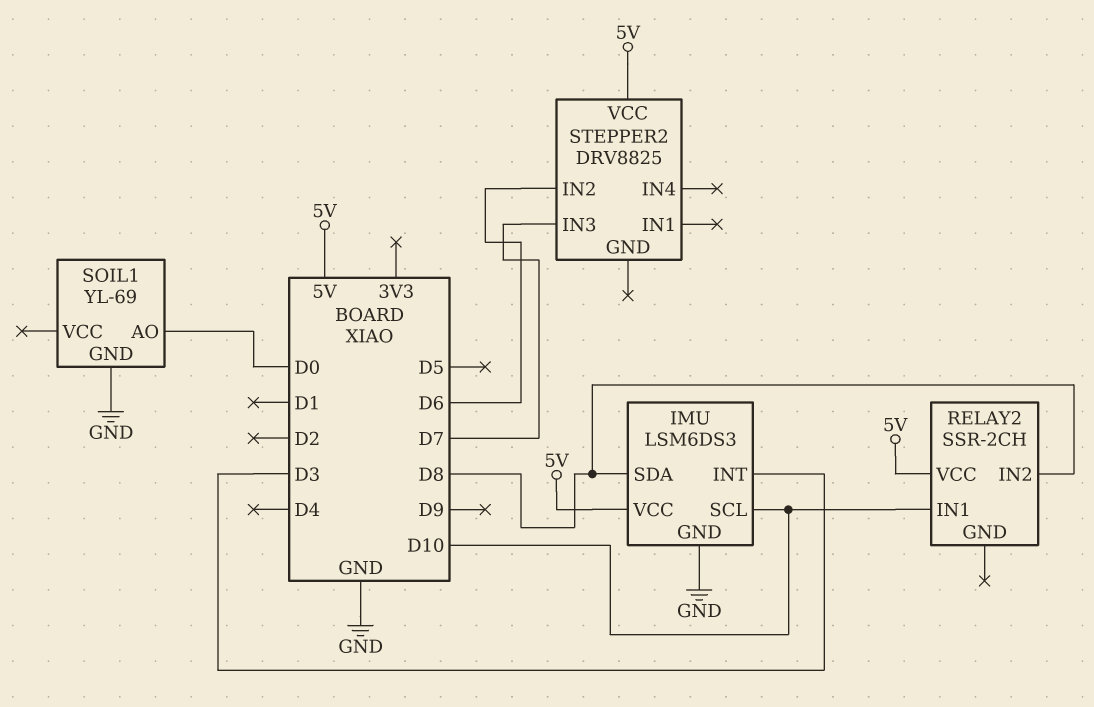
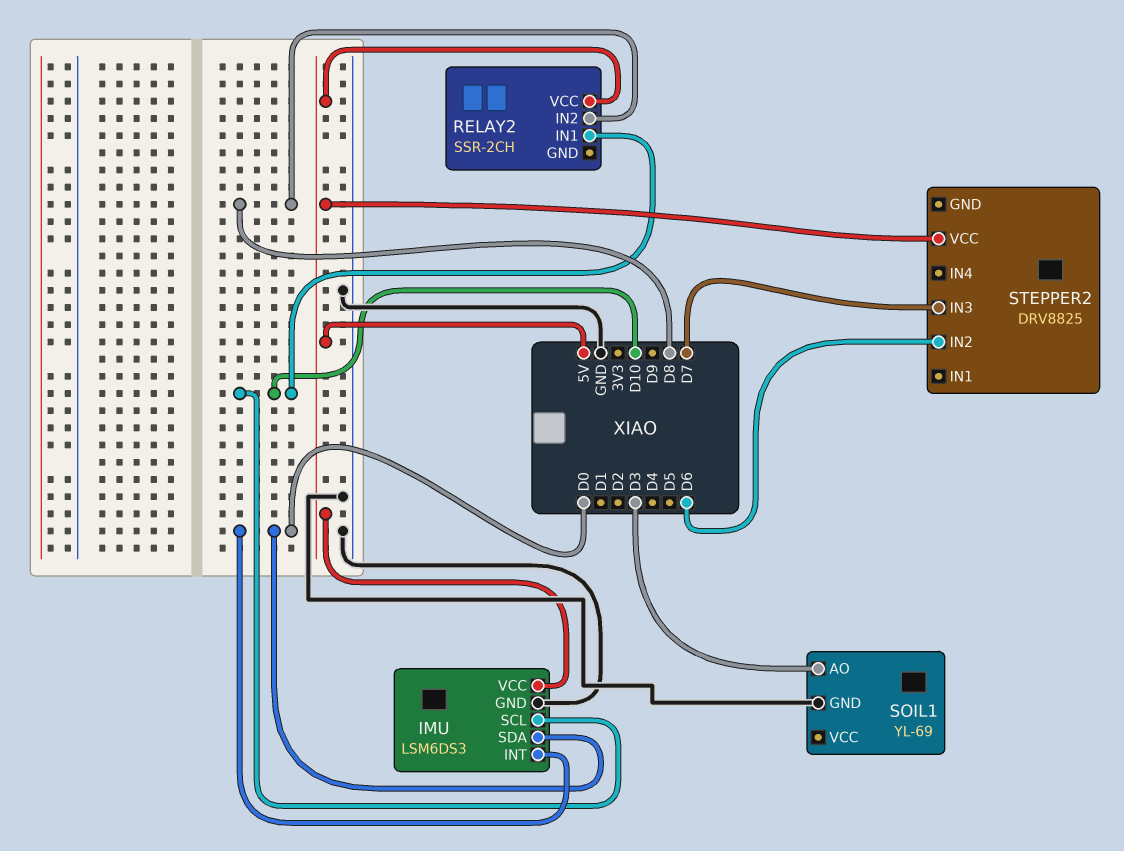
IMU pin INT: D3 -> D0
IMU pin SDA: D8 -> D0
SOIL1 pin AO: D0 -> D3

